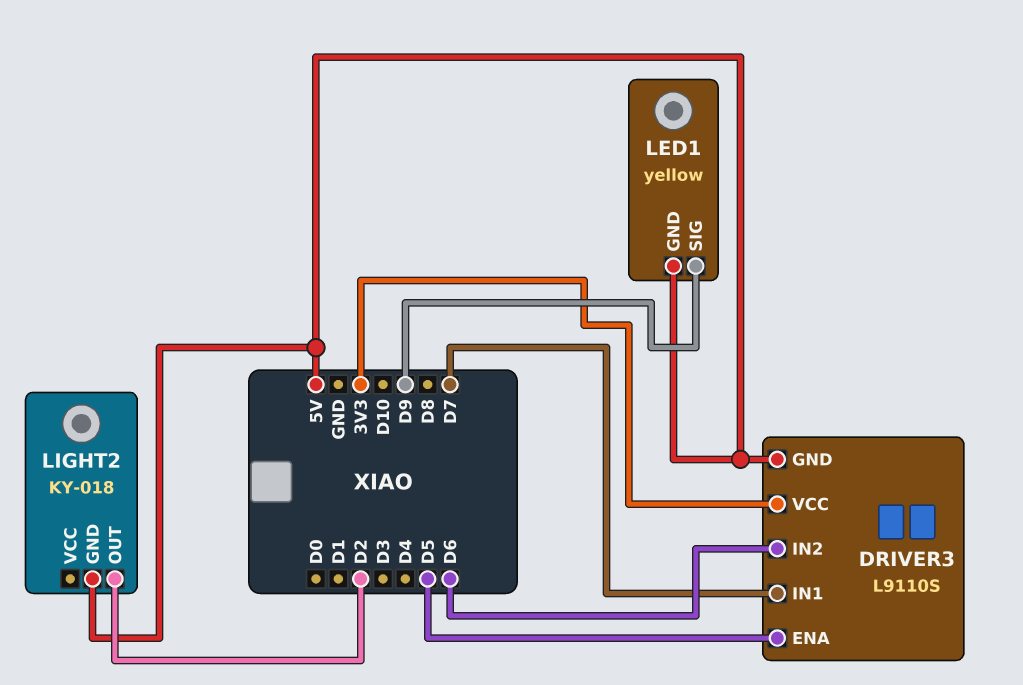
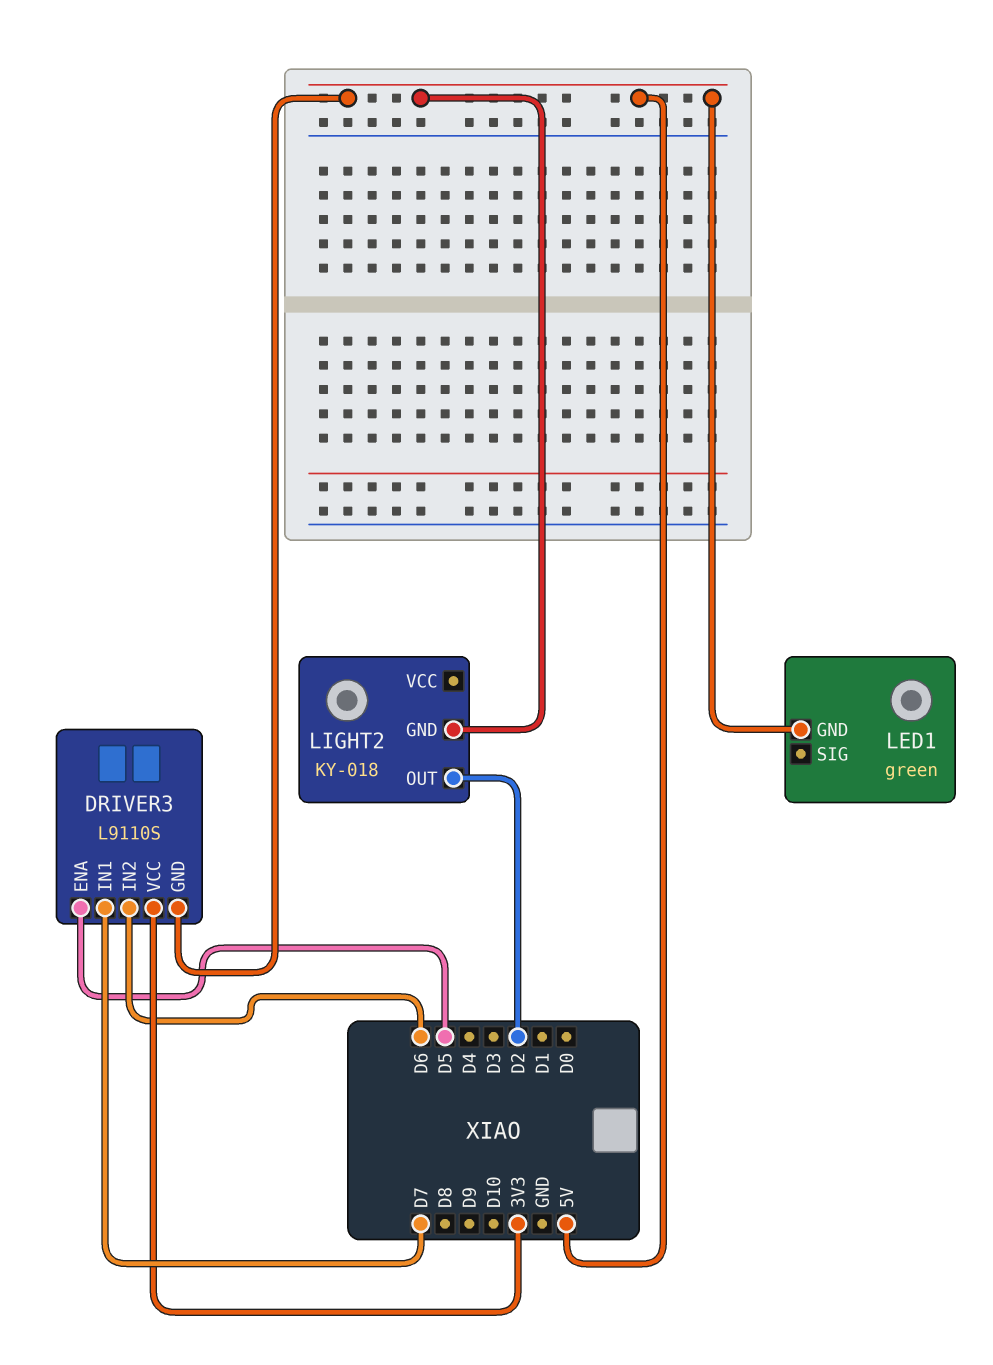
LED1: yellow -> green
LED1 pin SIG: D9 -> none

